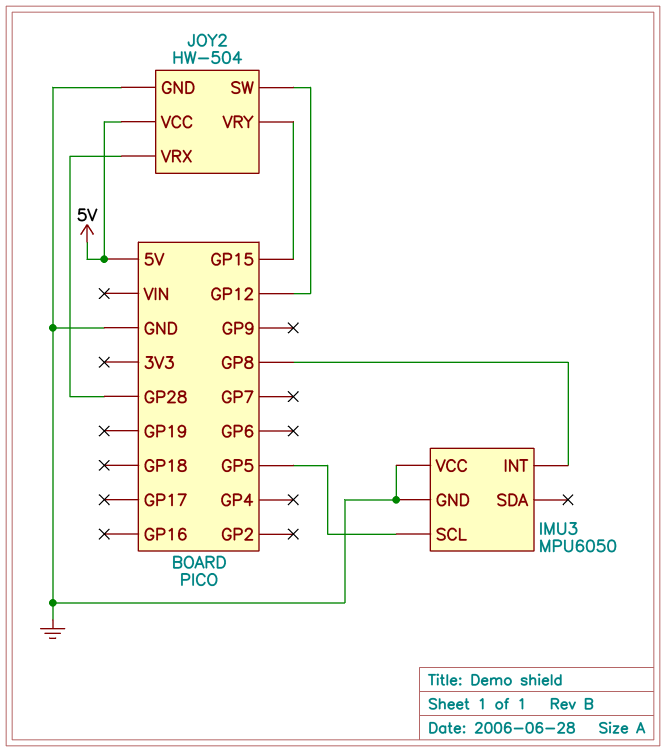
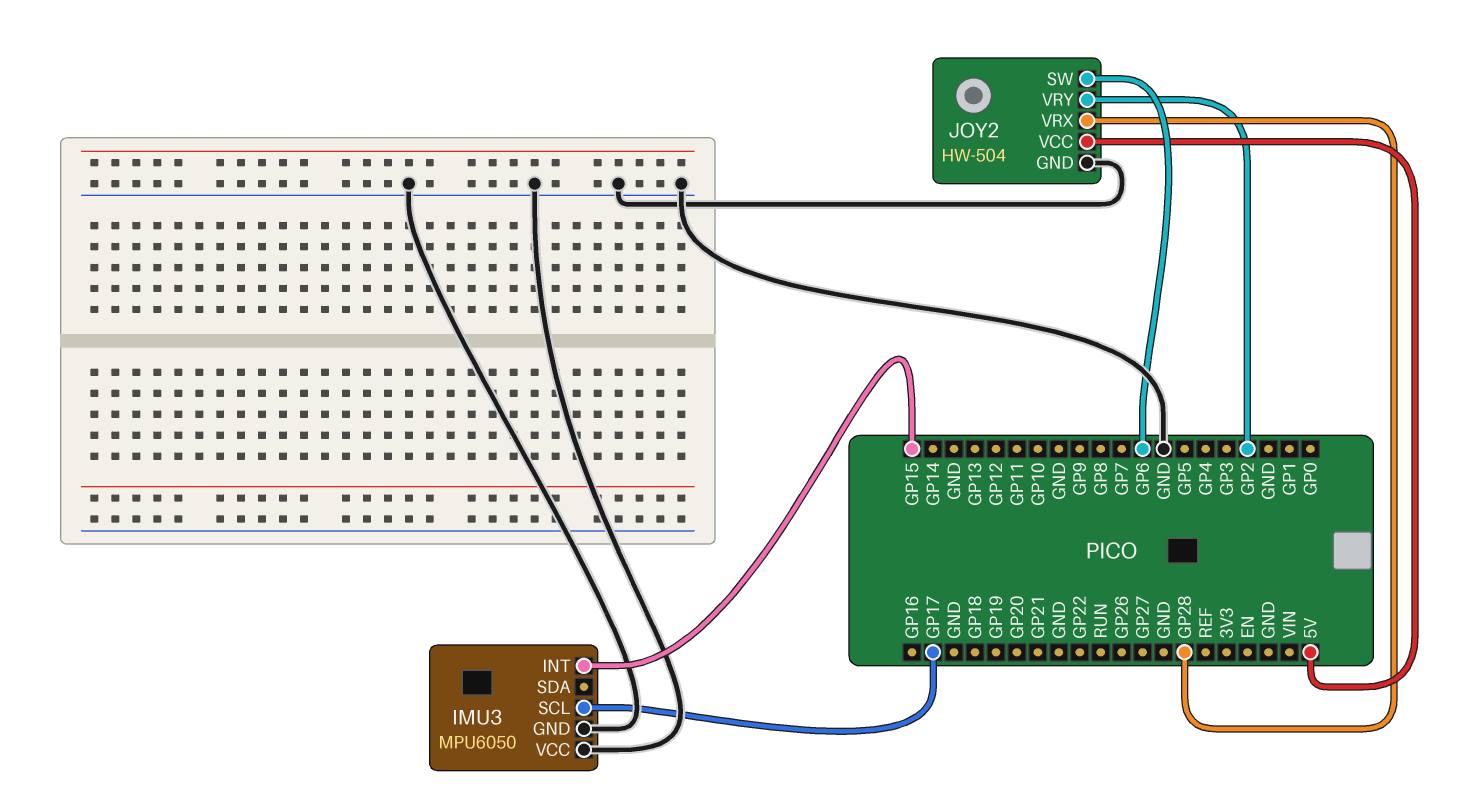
IMU3 pin INT: GP8 -> GP15
IMU3 pin SCL: GP5 -> GP17
JOY2 pin SW: GP12 -> GP6
JOY2 pin VRY: GP15 -> GP2

